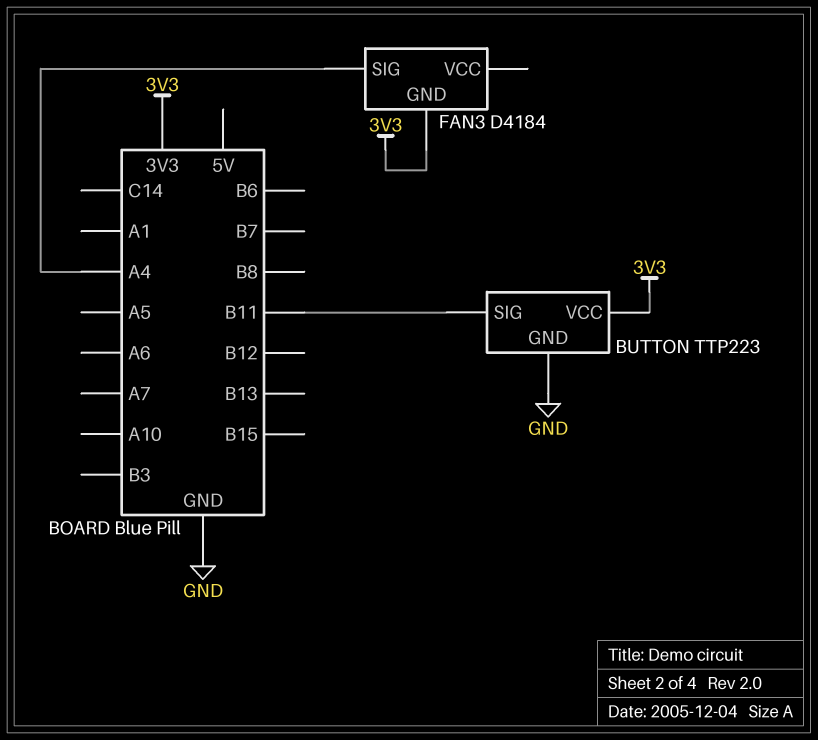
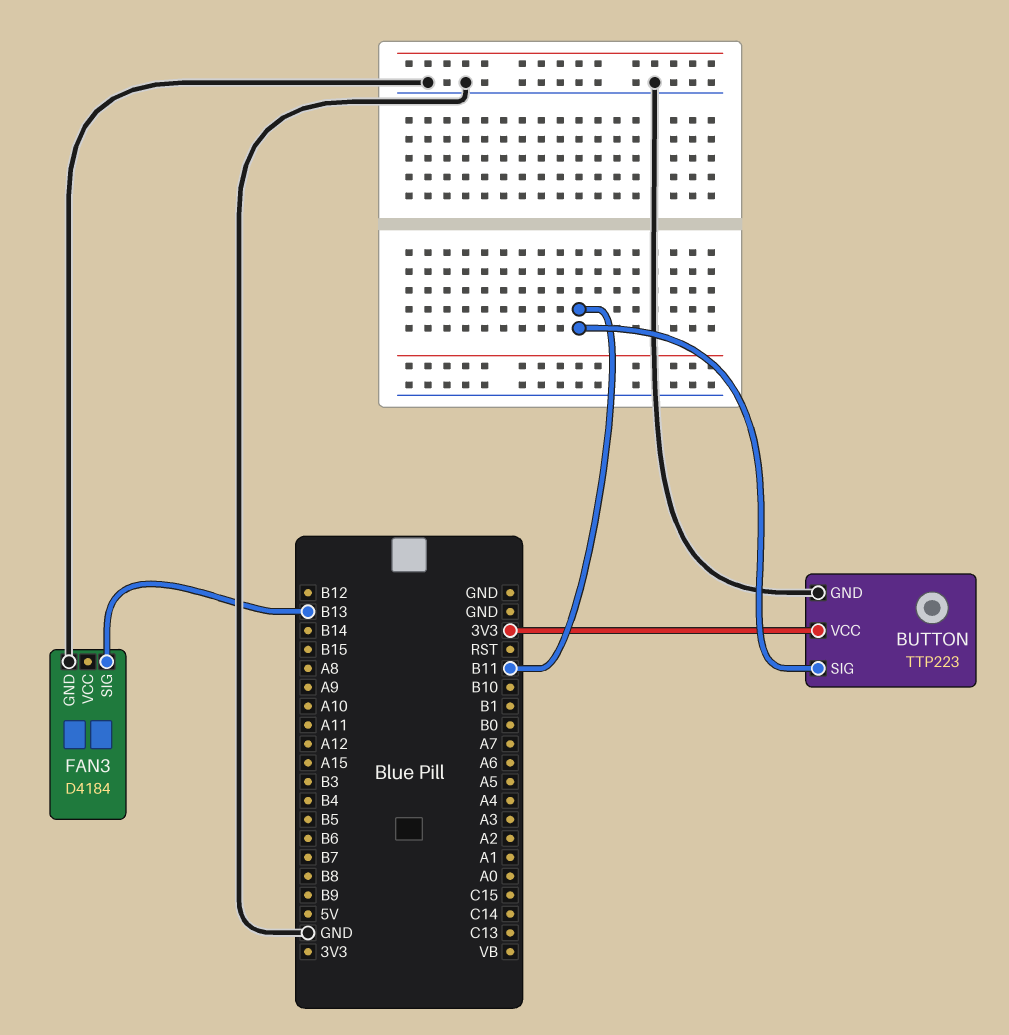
FAN3 pin GND: 3V3 -> GND
FAN3 pin SIG: A4 -> B13

